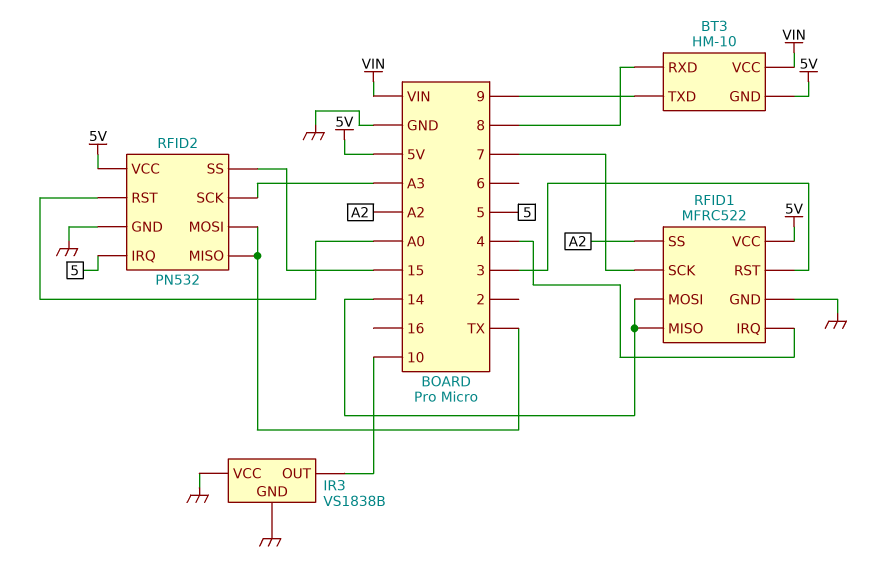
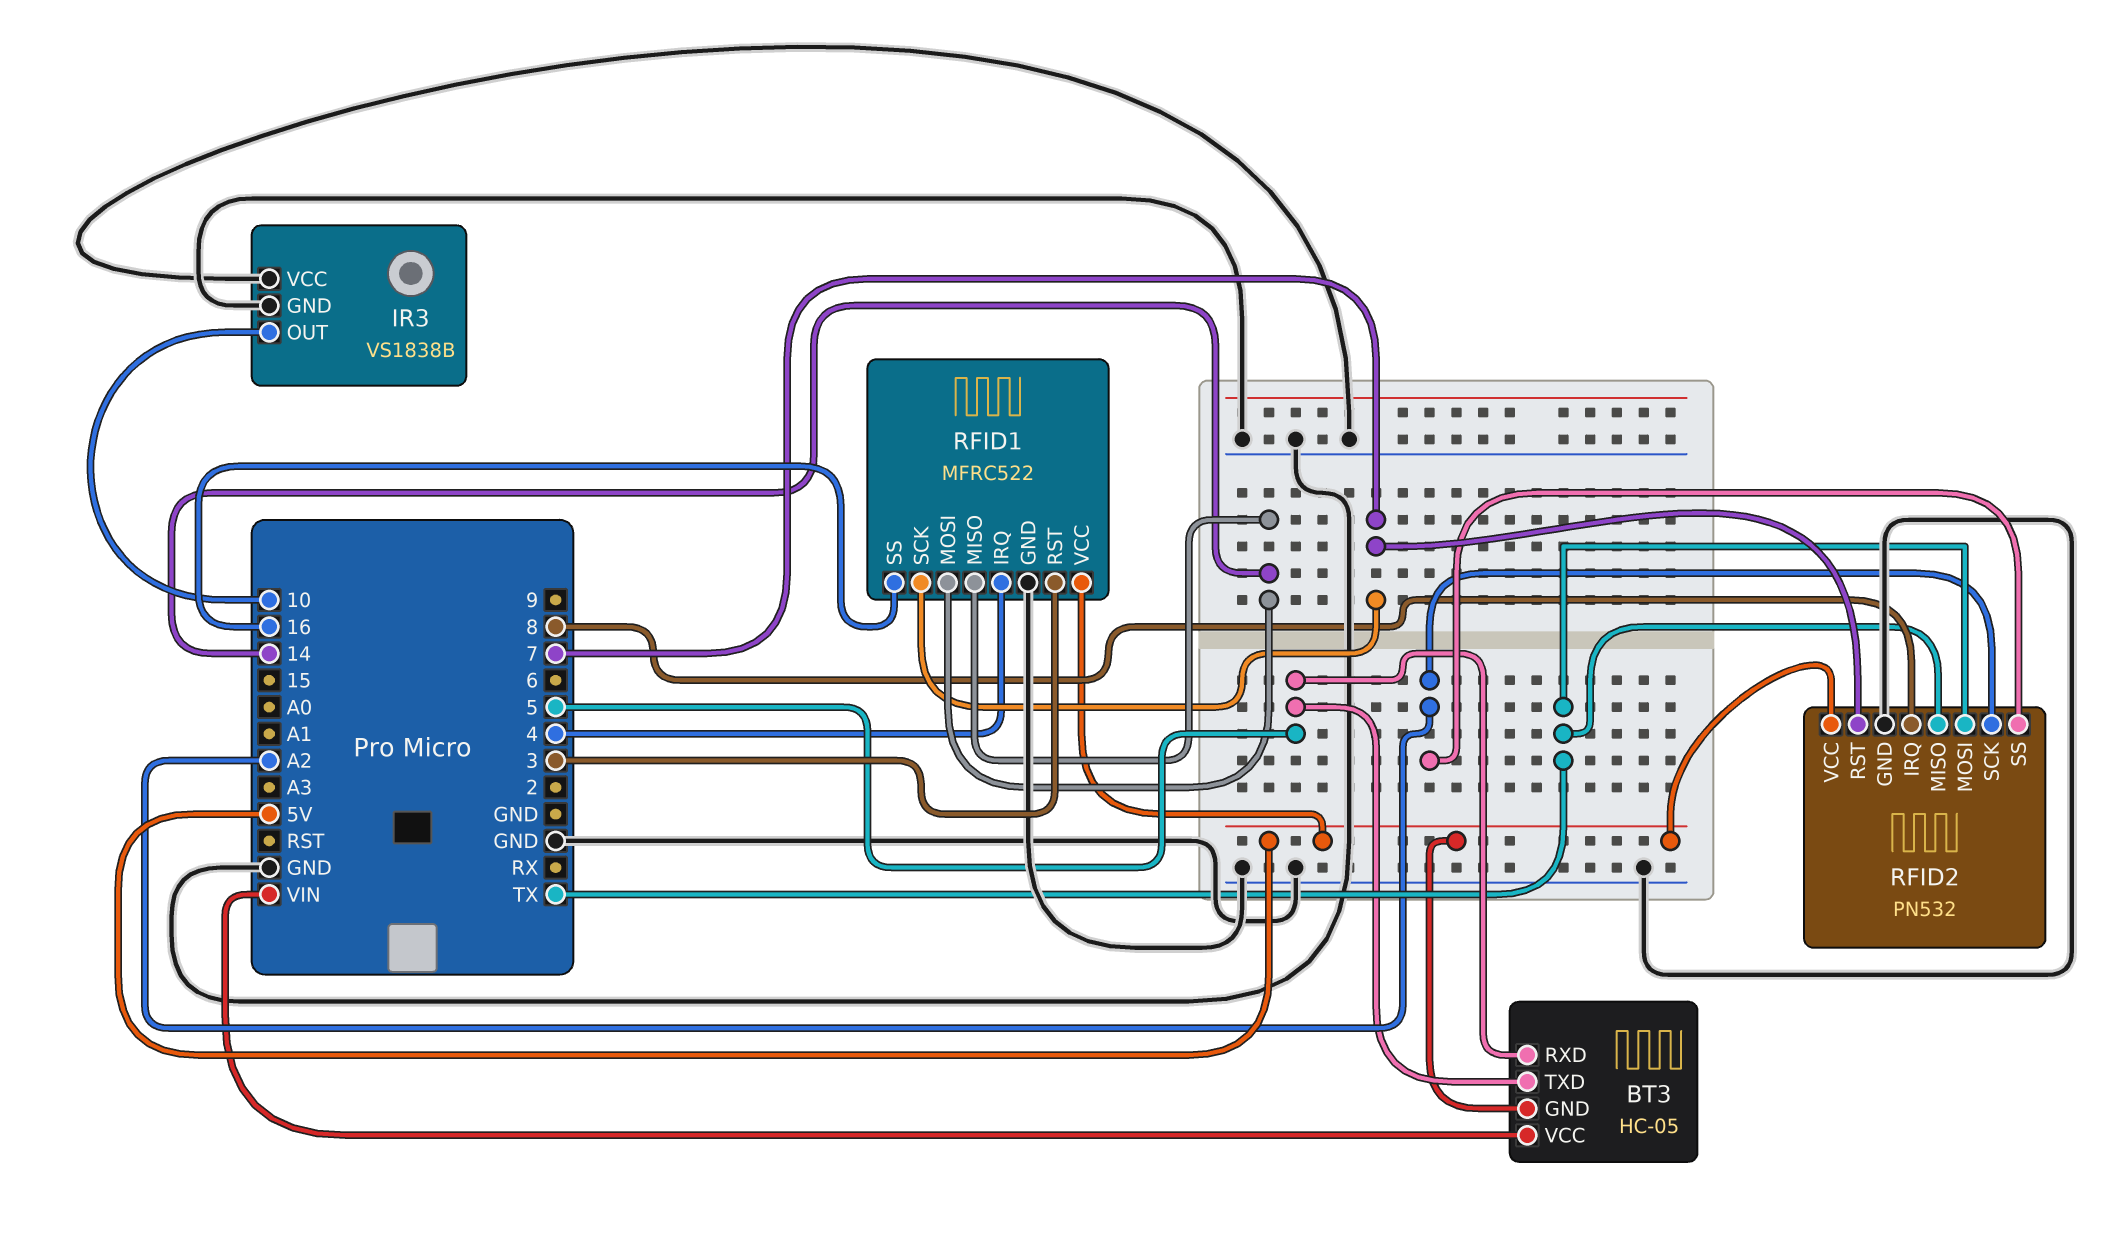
BT3: HM-10 -> HC-05
BT3 pin RXD: 8 -> 5
BT3 pin TXD: 9 -> 5
RFID1 pin SS: A2 -> 16
RFID2 pin IRQ: 5 -> 8
RFID2 pin RST: A0 -> 7
RFID2 pin SCK: A3 -> A2
RFID2 pin SS: 15 -> A2

